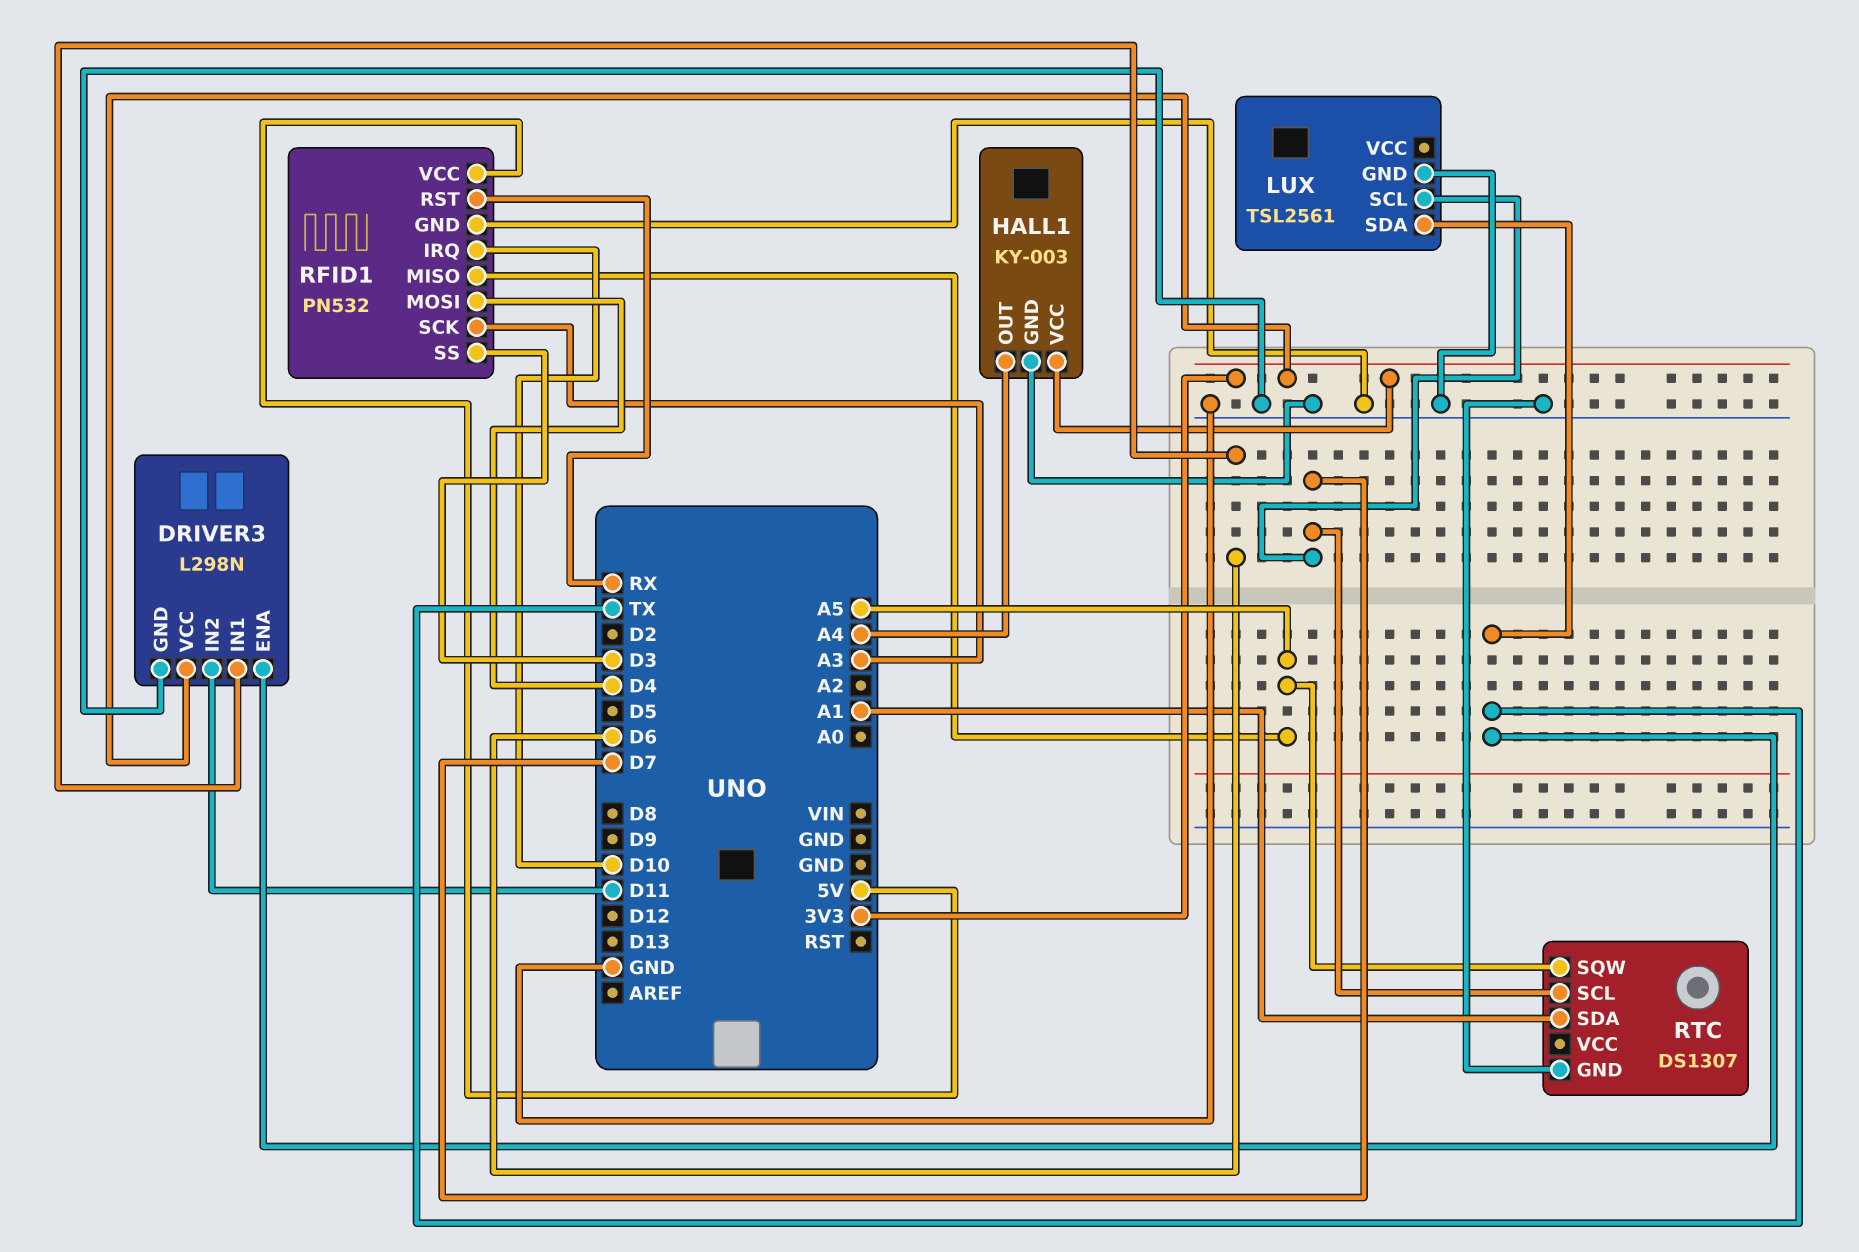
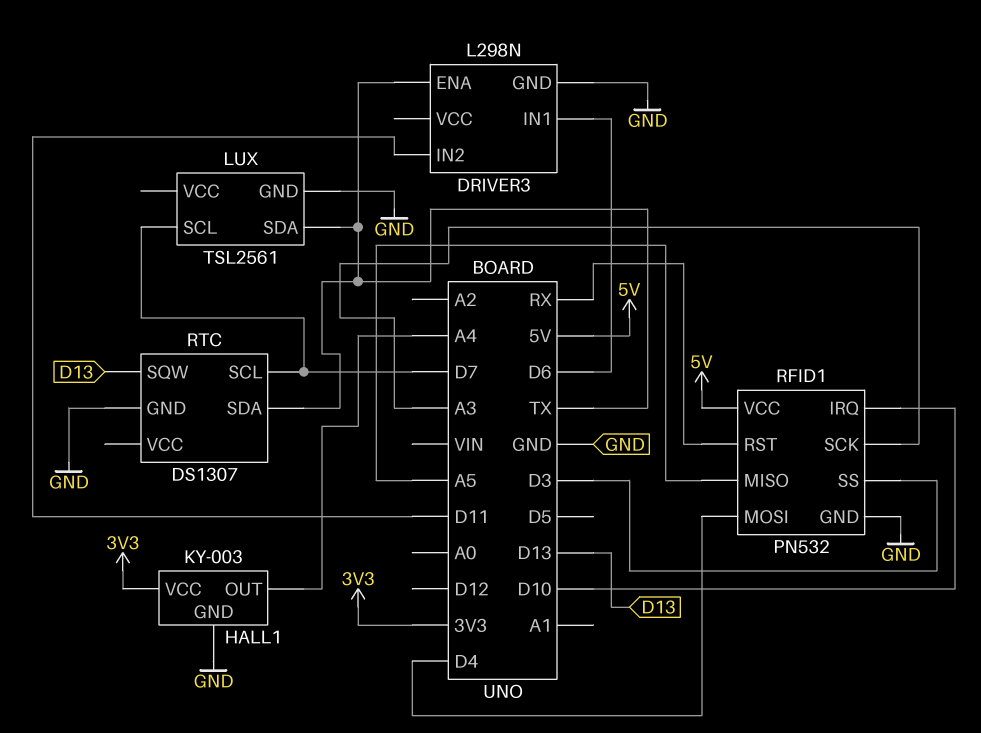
DRIVER3 pin VCC: 3V3 -> none
RTC pin SDA: A1 -> TX
RTC pin SQW: A5 -> D13

